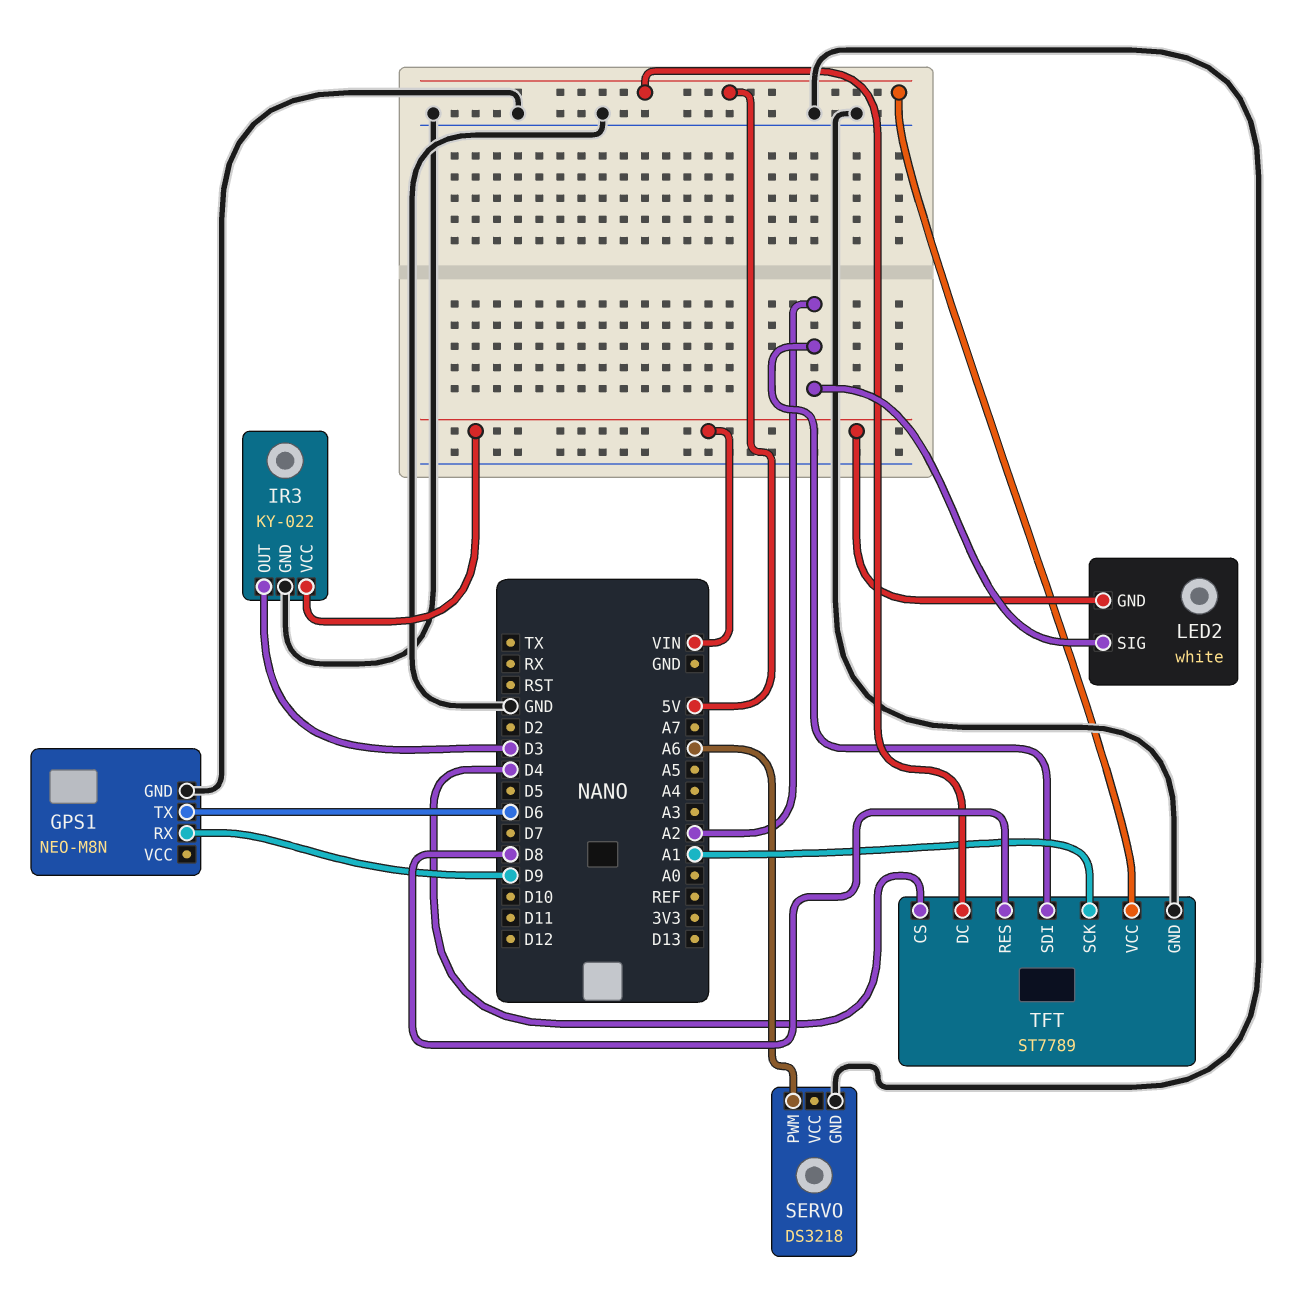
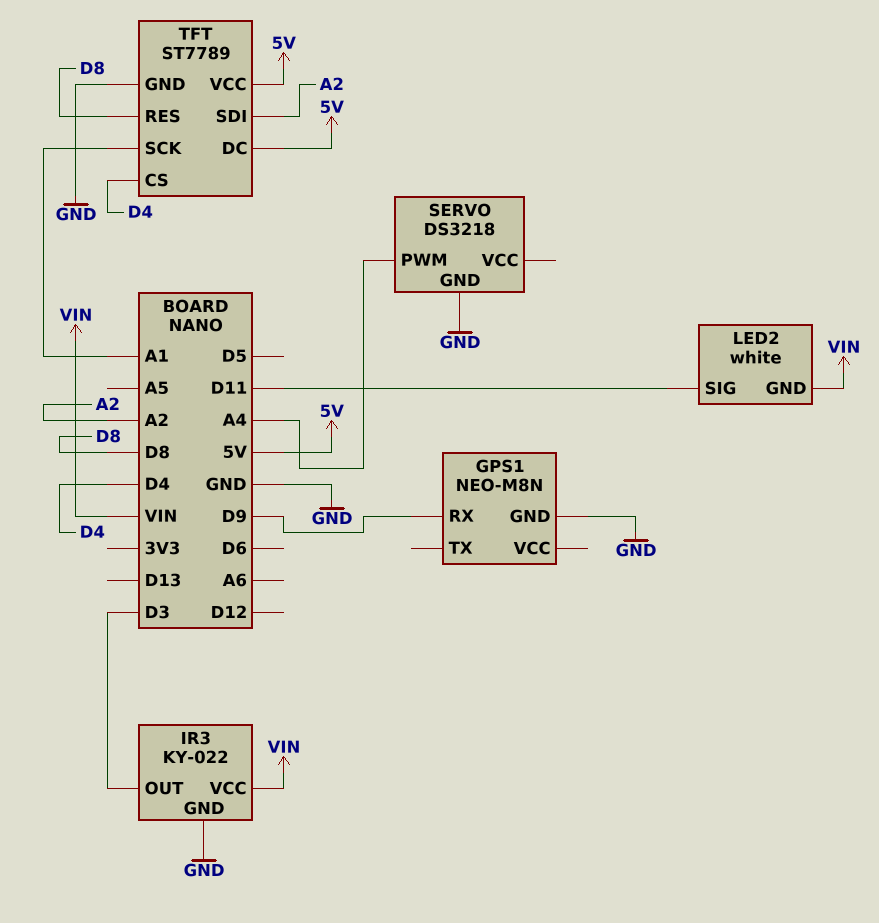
GPS1 pin TX: D6 -> none
LED2 pin SIG: A2 -> D11
SERVO pin PWM: A6 -> A4

